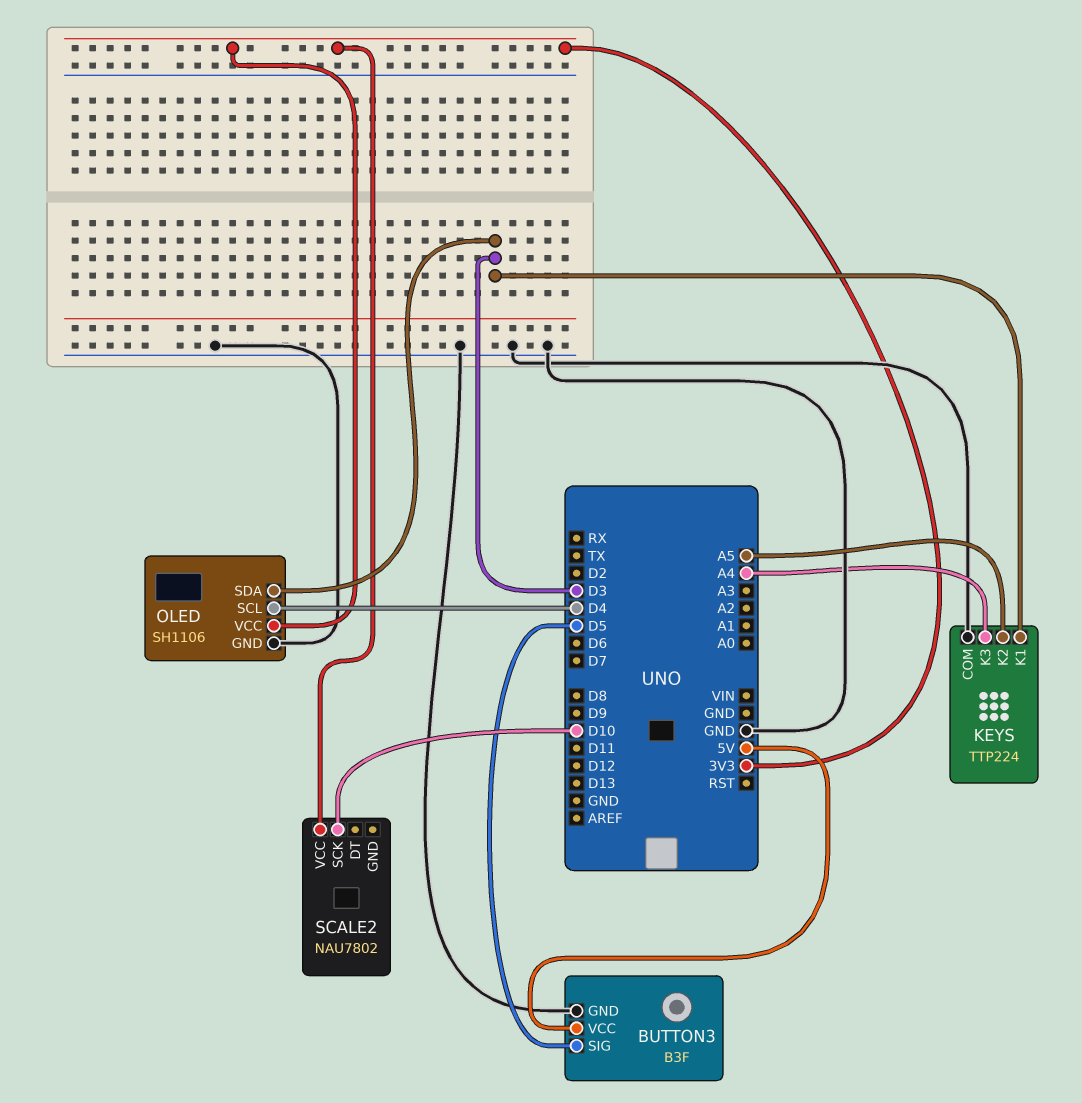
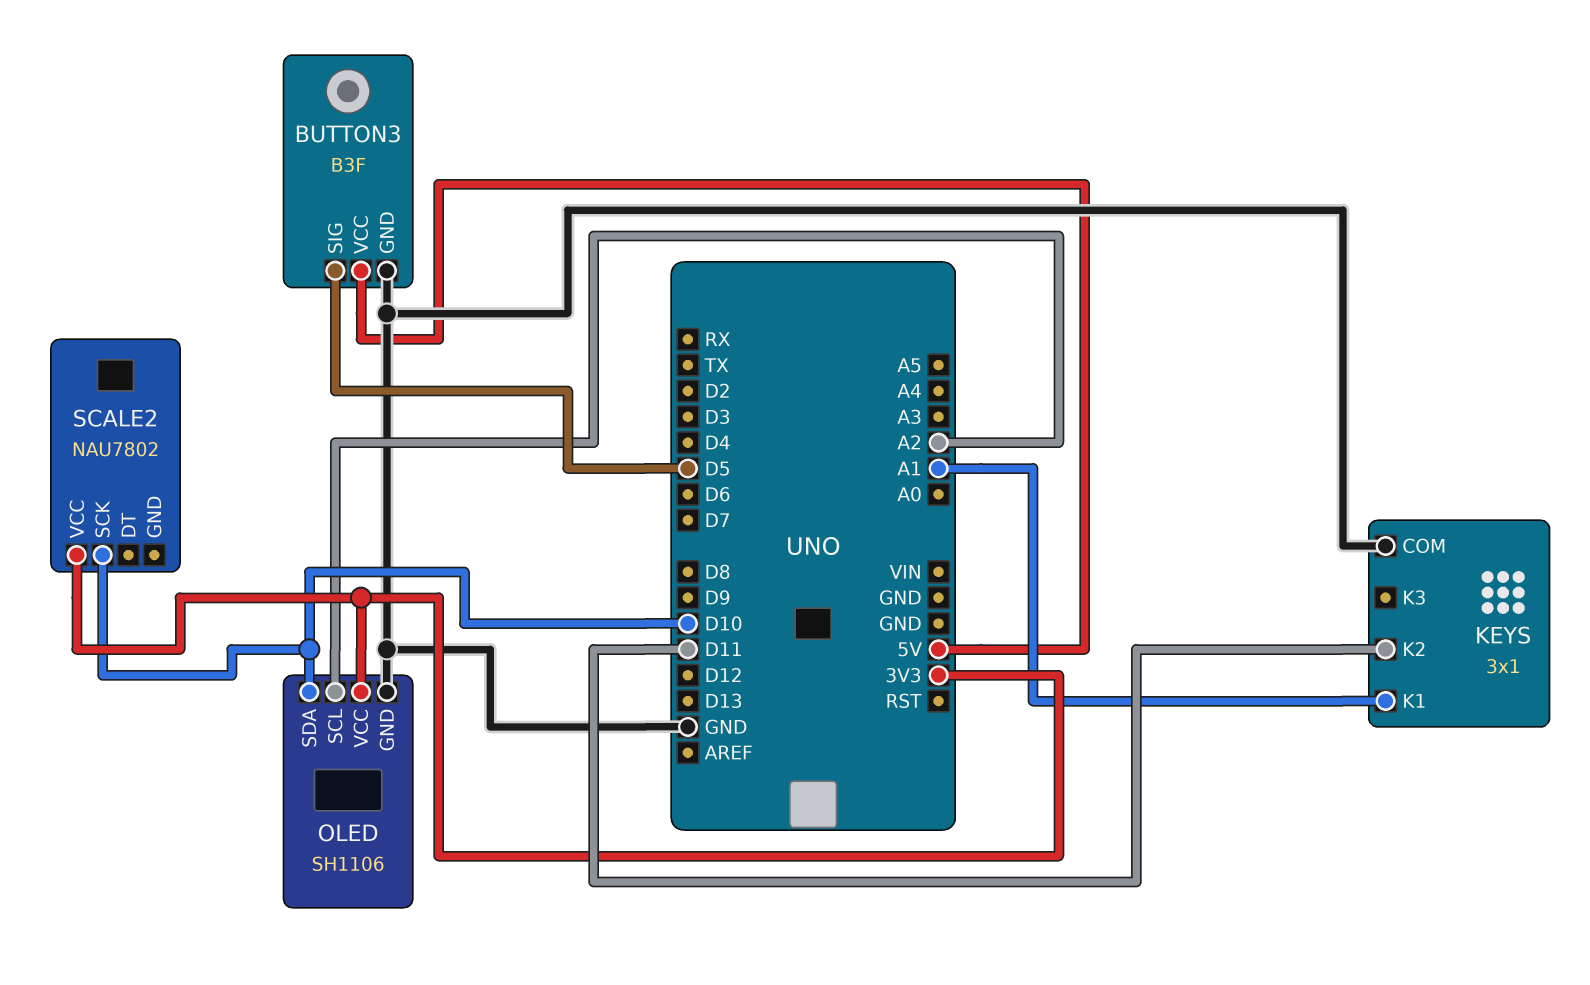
KEYS: TTP224 -> 3x1
KEYS pin K1: D3 -> A1
KEYS pin K2: A5 -> D11
KEYS pin K3: A4 -> none
OLED pin SCL: D4 -> A2
OLED pin SDA: D3 -> D10

